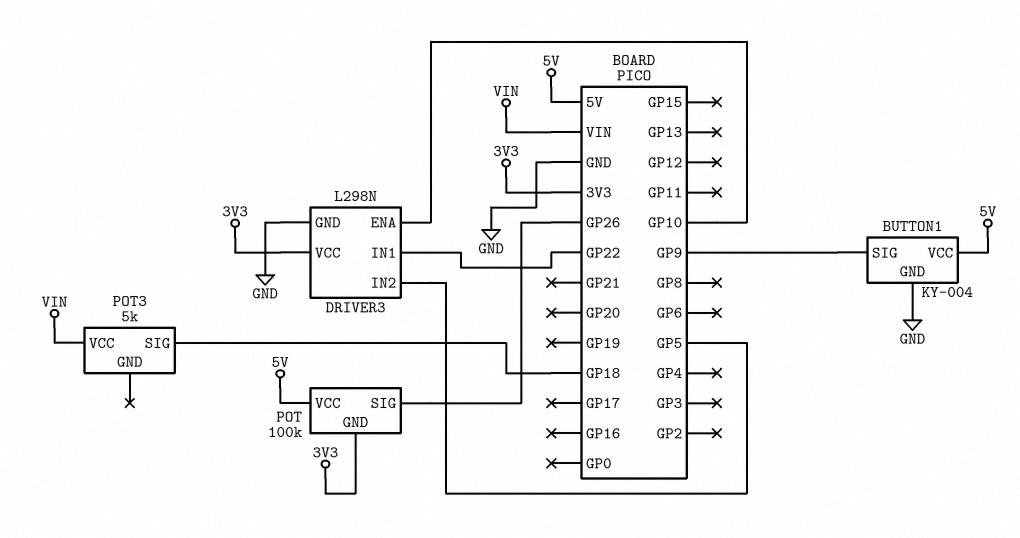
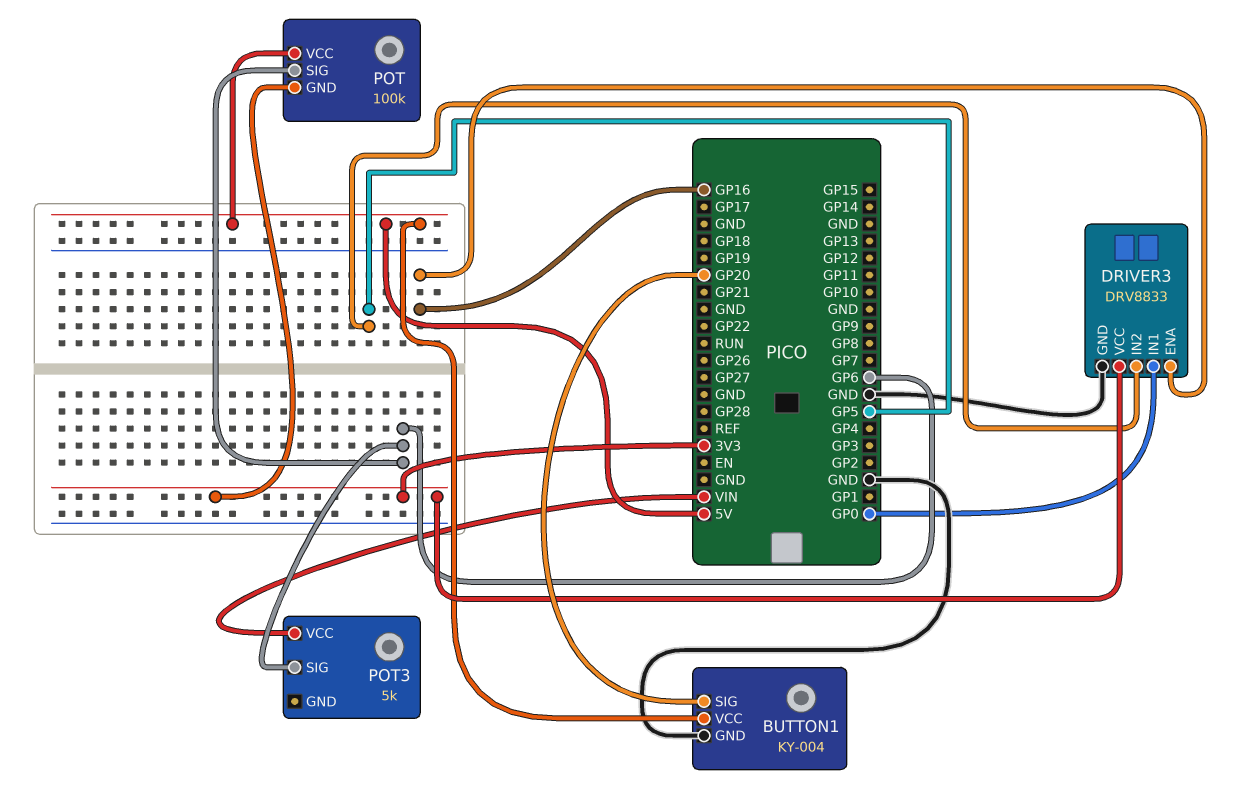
BUTTON1 pin SIG: GP9 -> GP20
DRIVER3: L298N -> DRV8833
DRIVER3 pin ENA: GP10 -> GP16
DRIVER3 pin IN1: GP22 -> GP0
POT pin SIG: GP26 -> GP6
POT3 pin SIG: GP18 -> GP6

